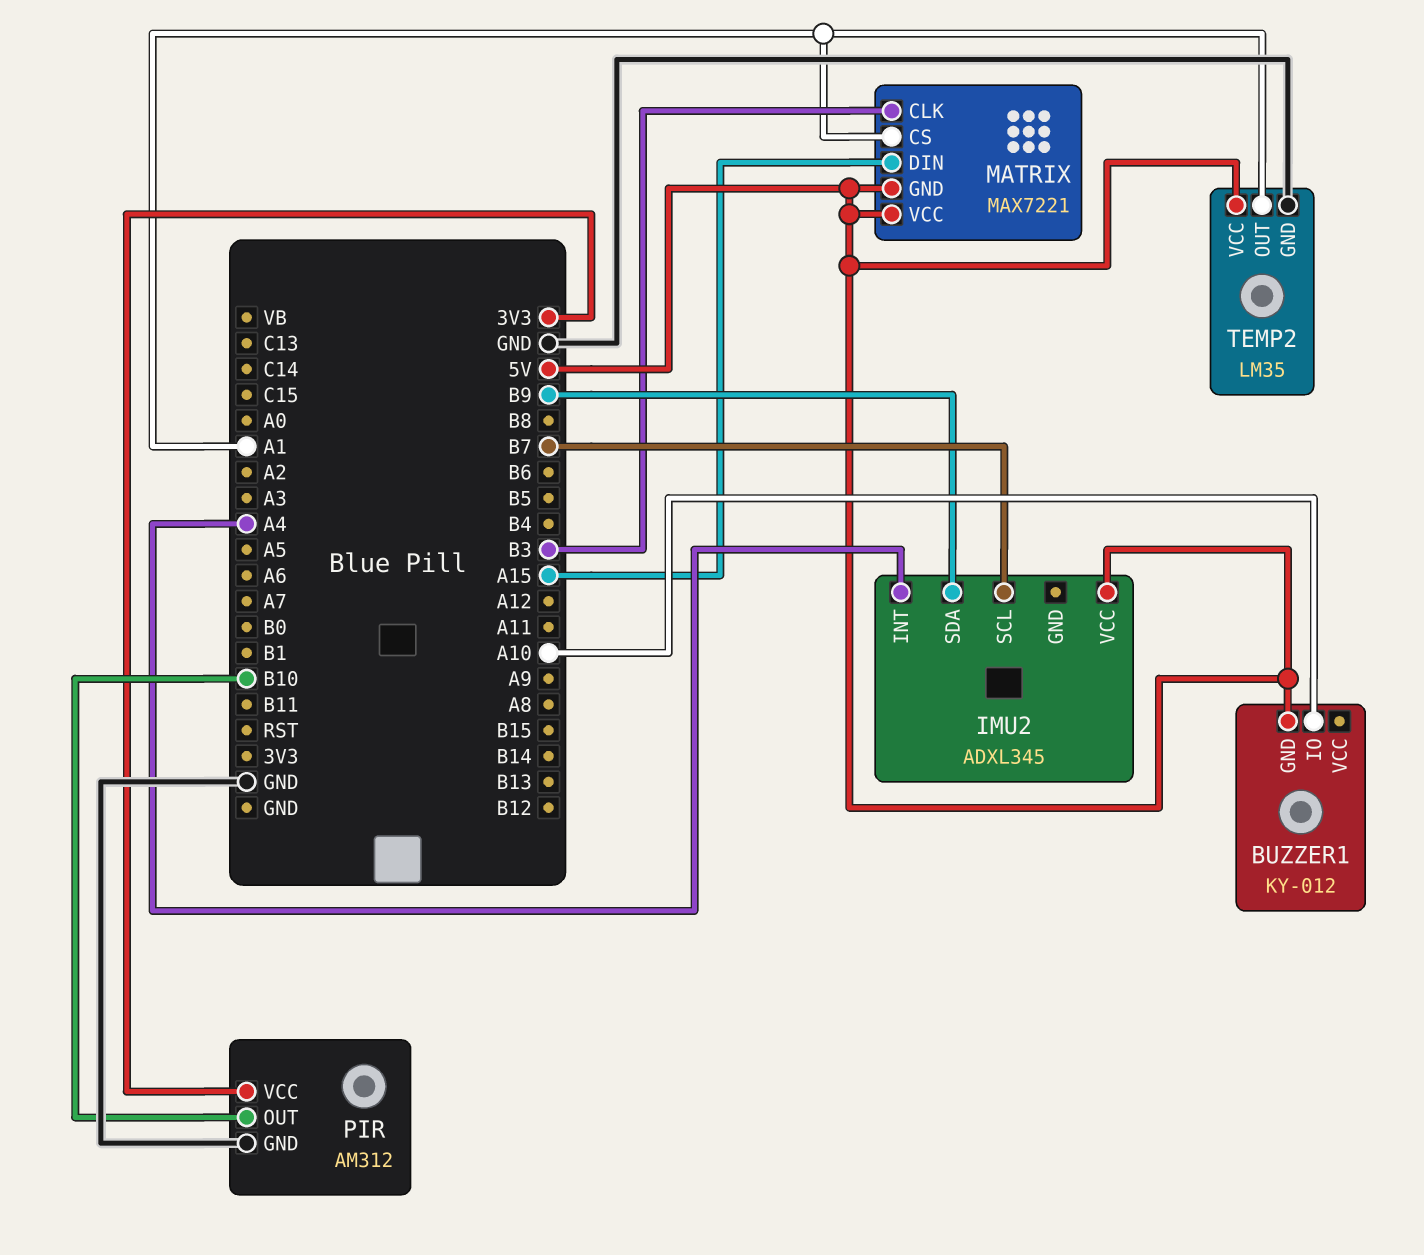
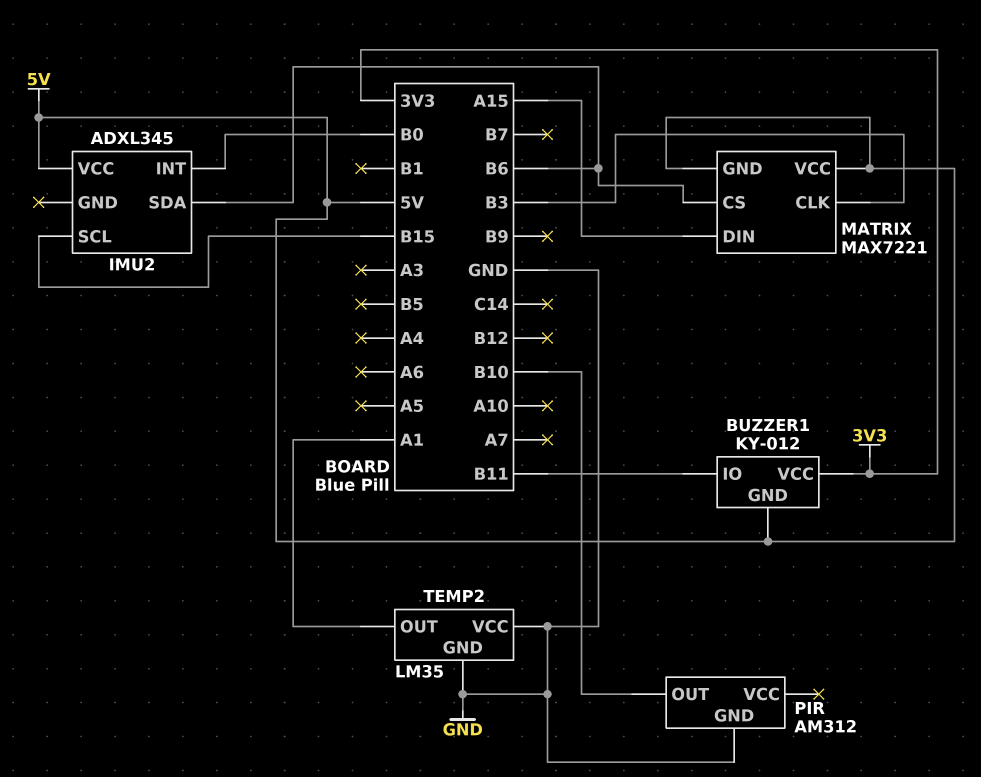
BUZZER1 pin IO: A10 -> B11
BUZZER1 pin VCC: none -> 3V3
IMU2 pin INT: A4 -> B0
IMU2 pin SCL: B7 -> B15
IMU2 pin SDA: B9 -> B6
MATRIX pin CS: A1 -> B6
PIR pin VCC: 3V3 -> none
TEMP2 pin VCC: 5V -> GND

